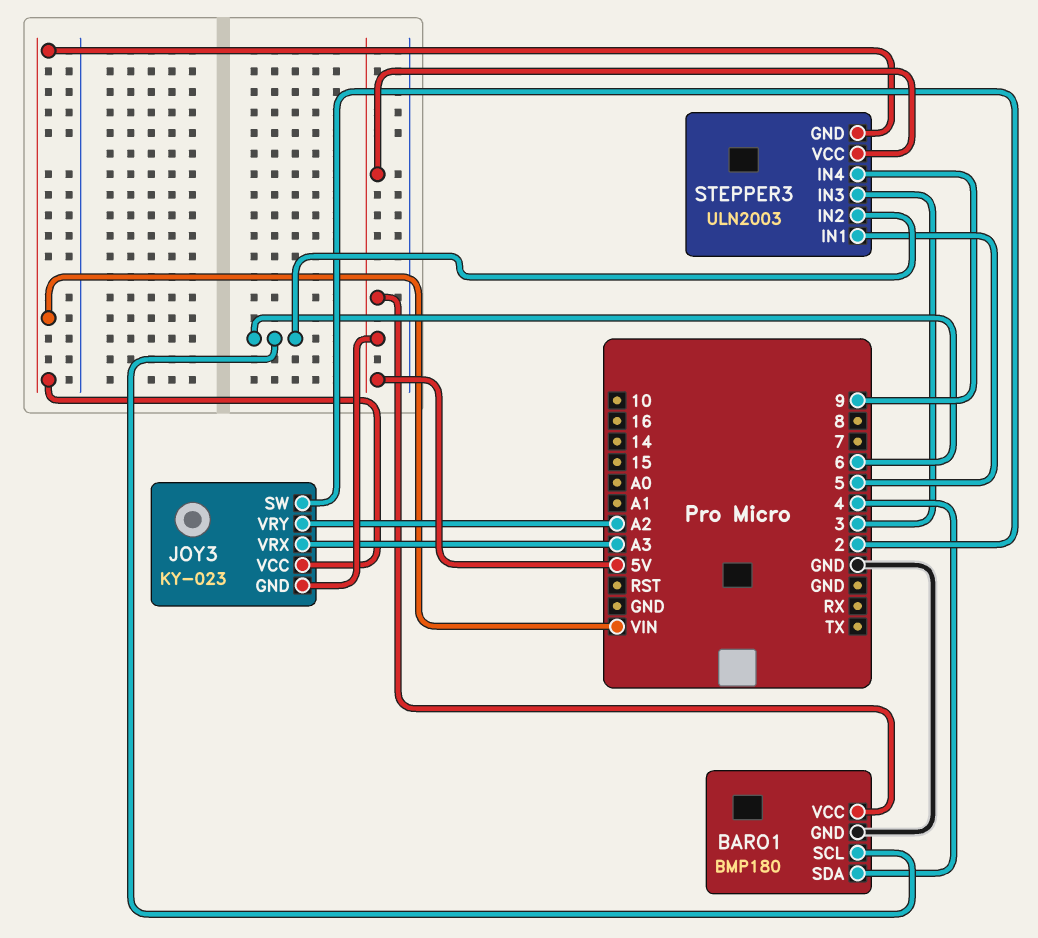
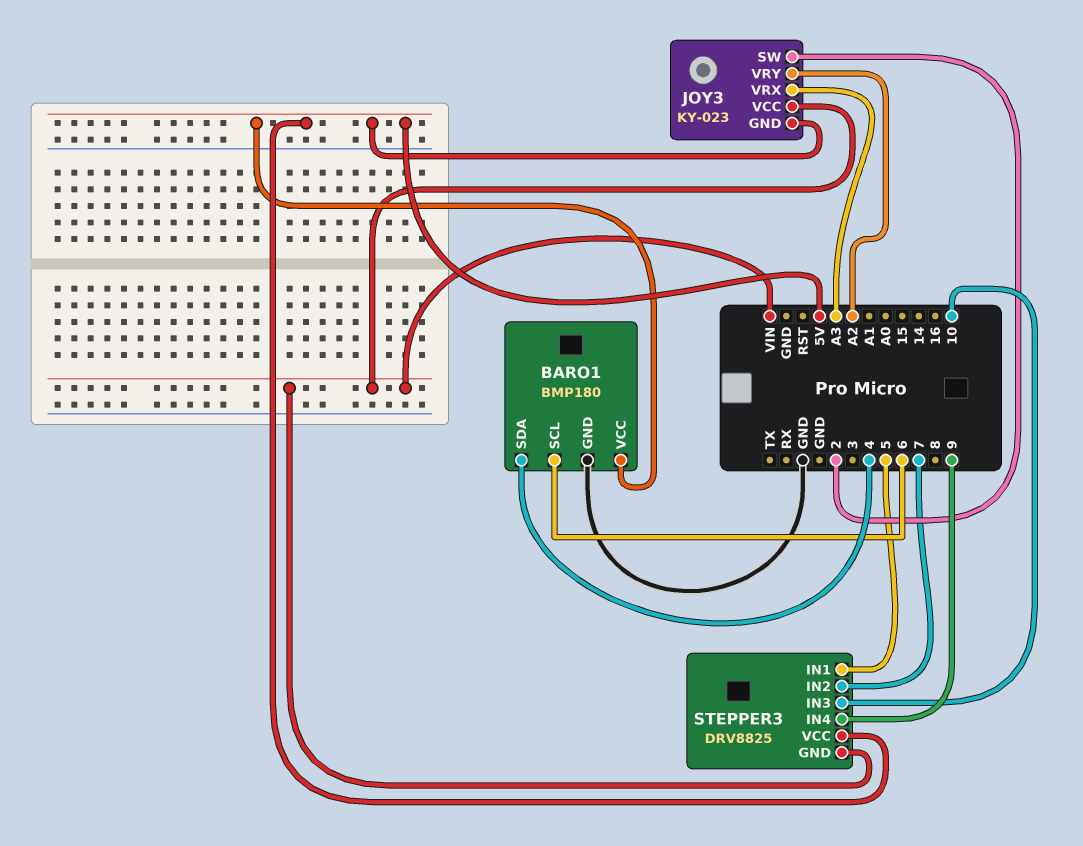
STEPPER3: ULN2003 -> DRV8825
STEPPER3 pin IN2: 6 -> 7
STEPPER3 pin IN3: 3 -> 10

